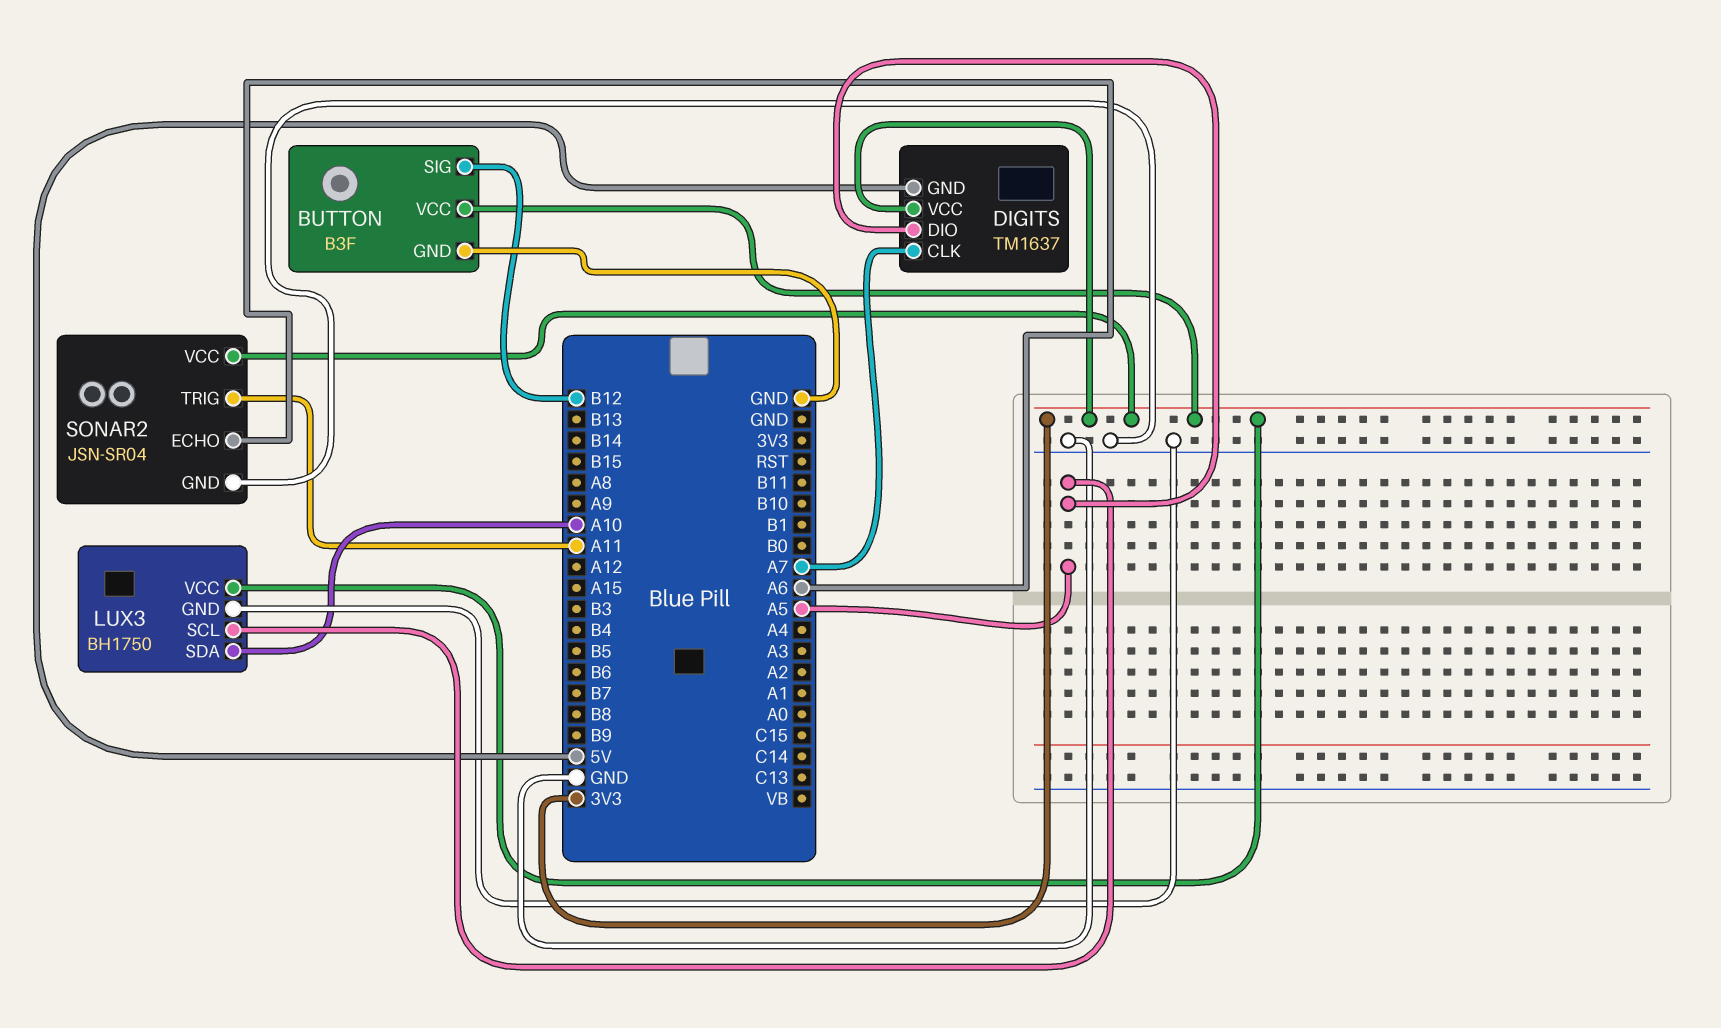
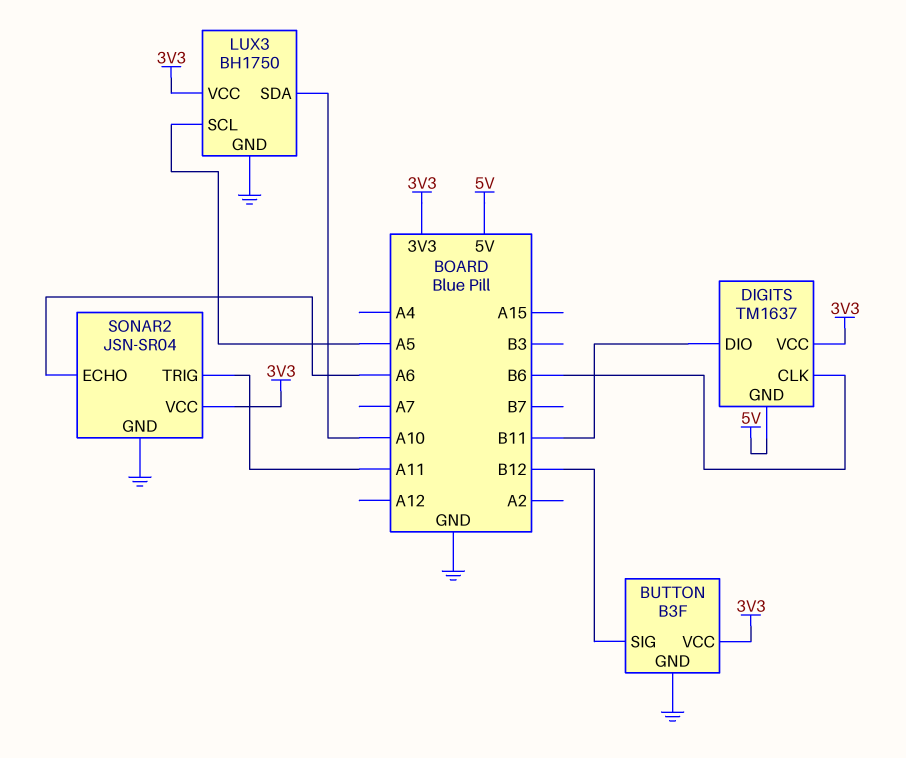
DIGITS pin CLK: A7 -> B6
DIGITS pin DIO: A5 -> B11

